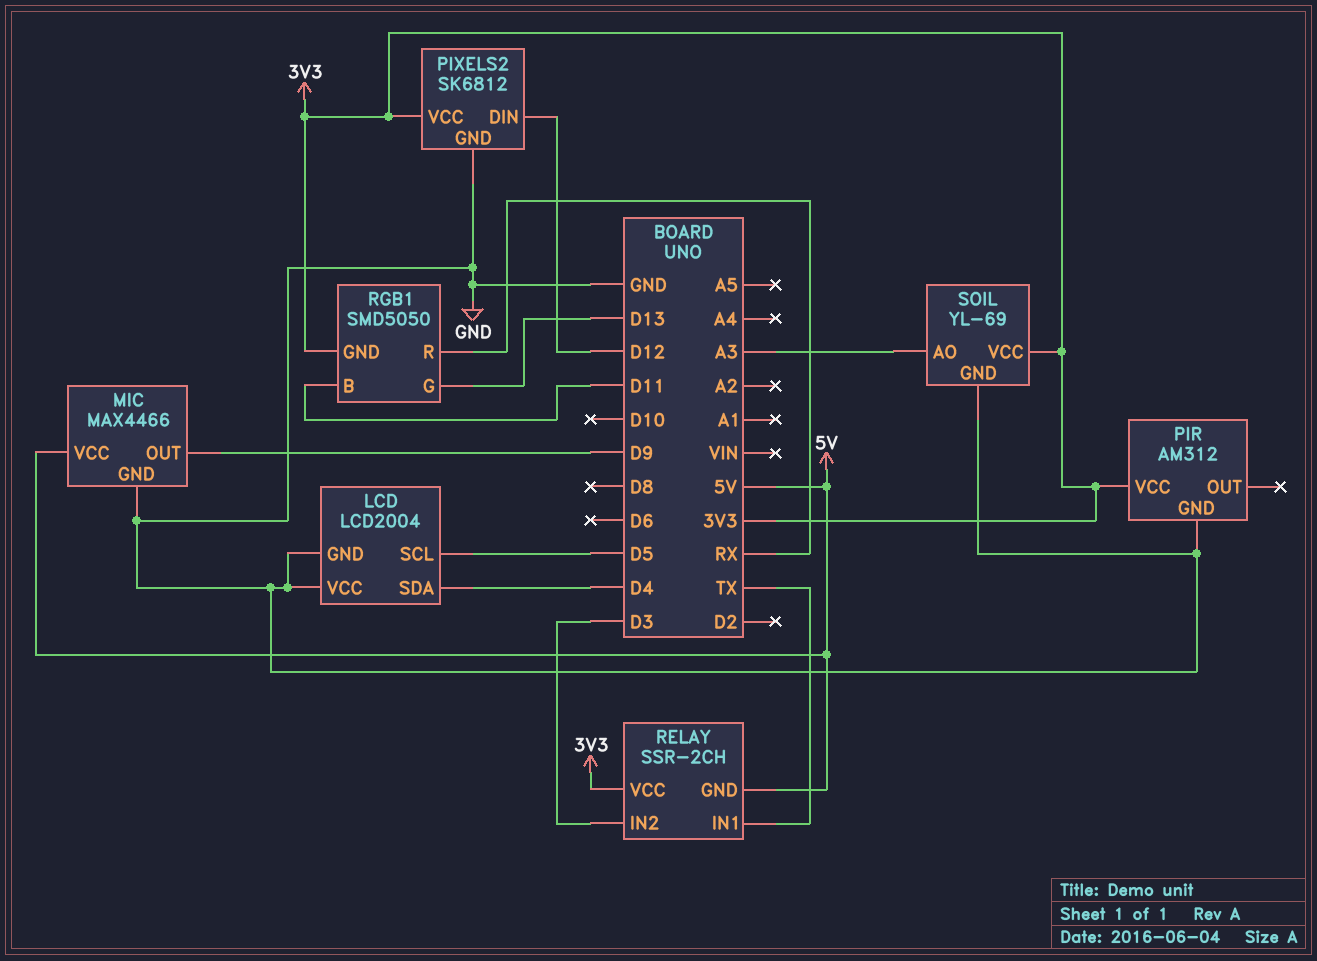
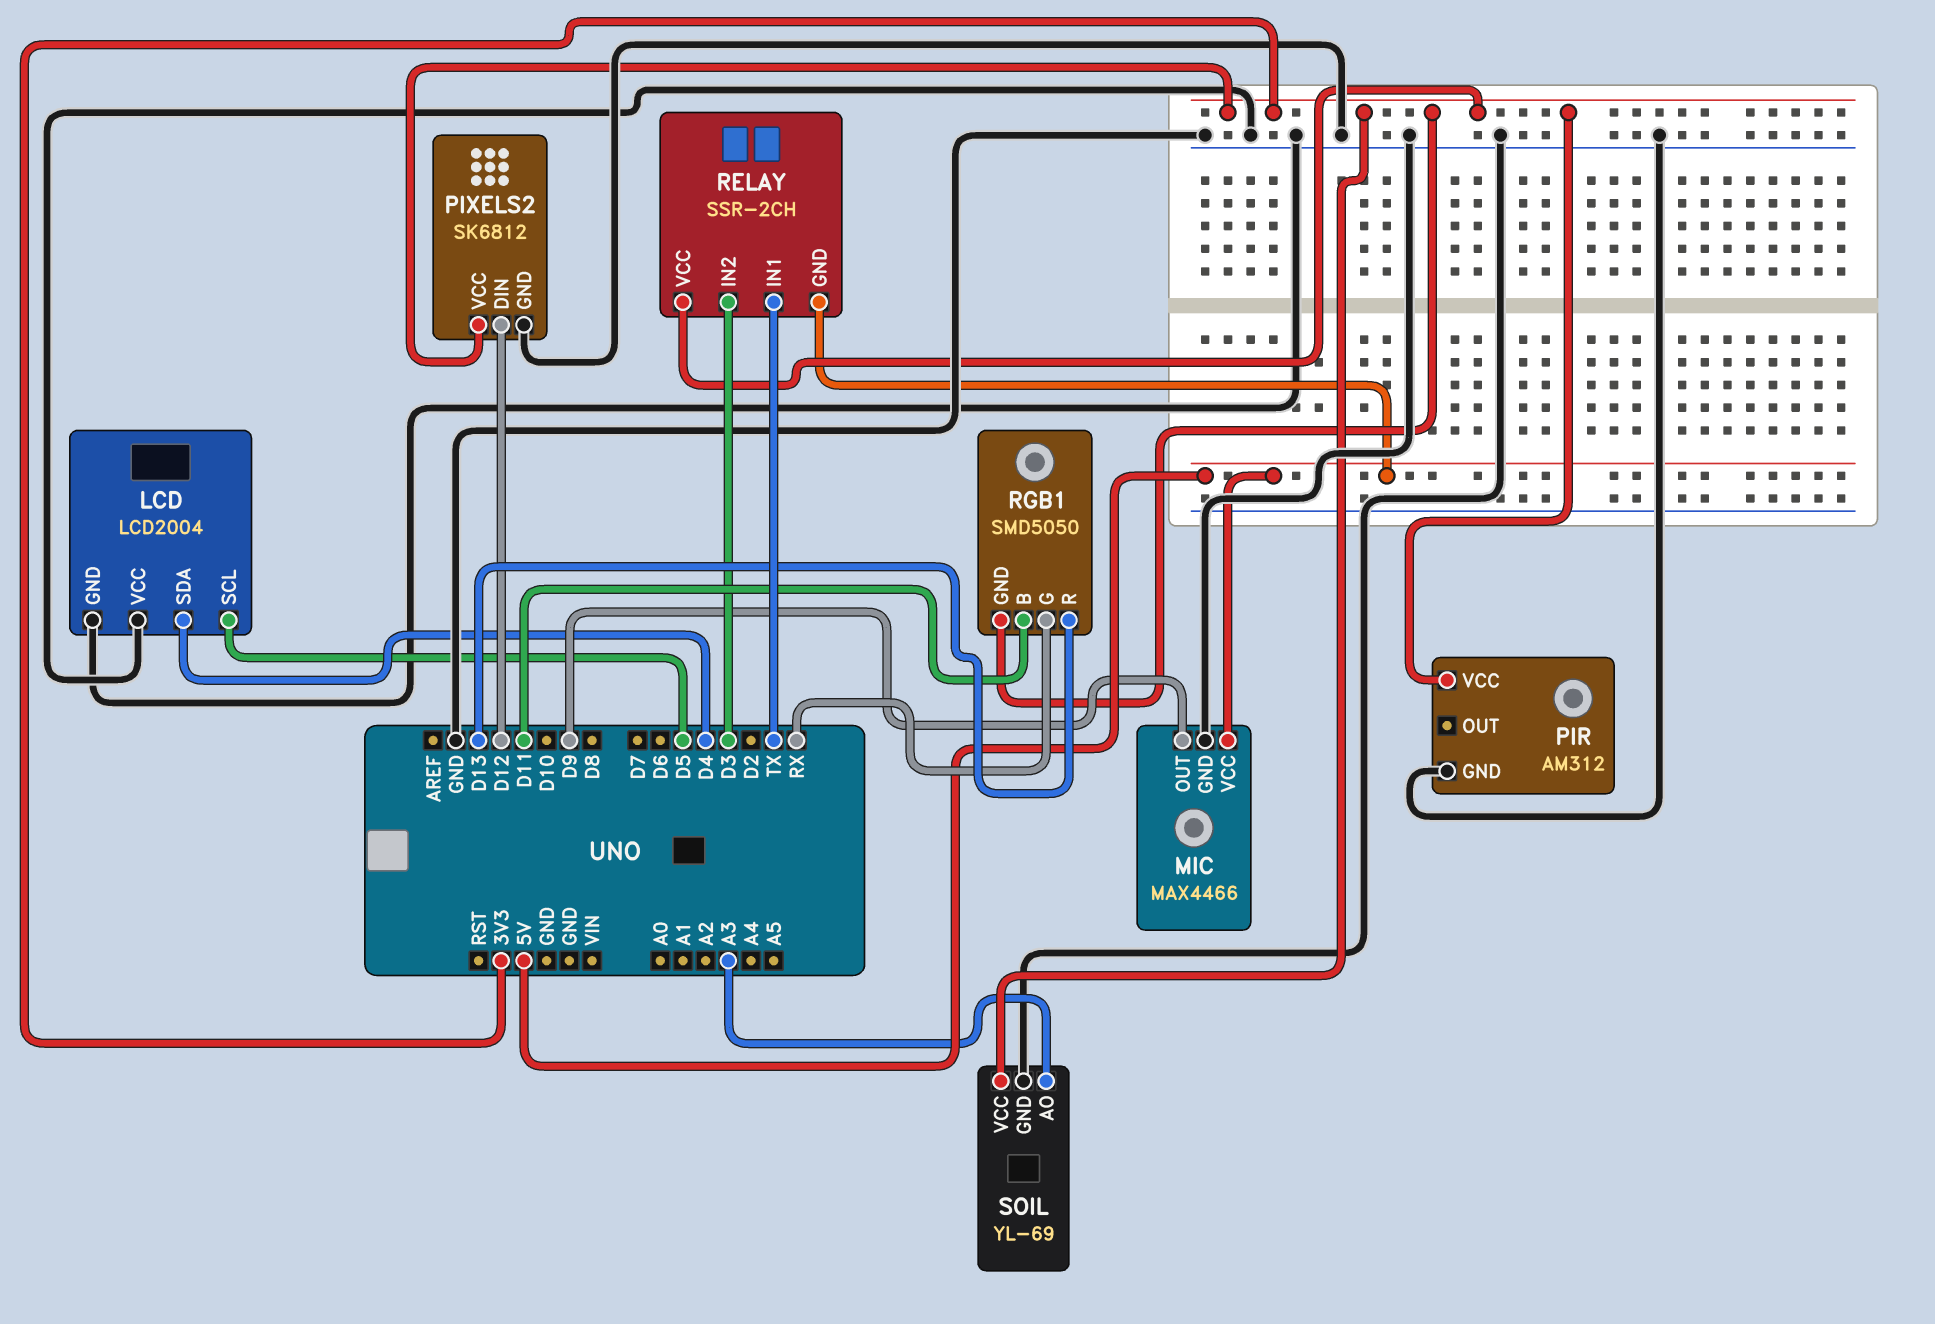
RGB1 pin G: D13 -> RX
RGB1 pin R: RX -> D13

